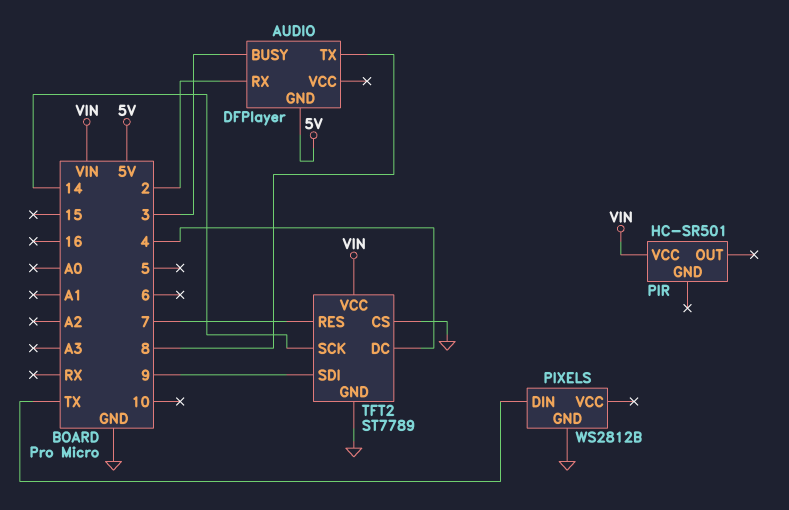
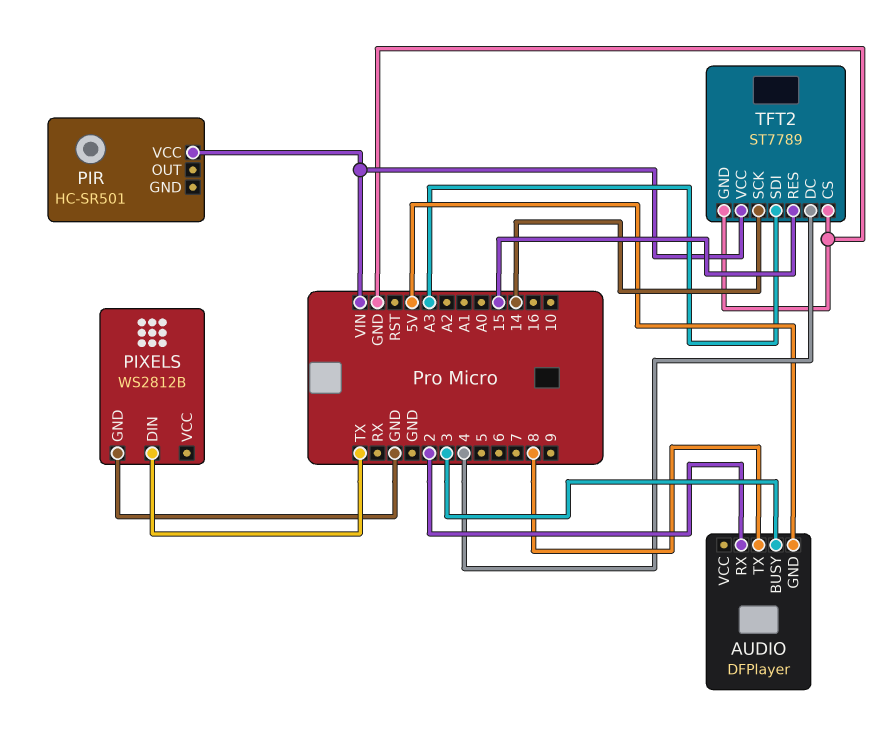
TFT2 pin RES: 7 -> 15
TFT2 pin SDI: 9 -> A3

